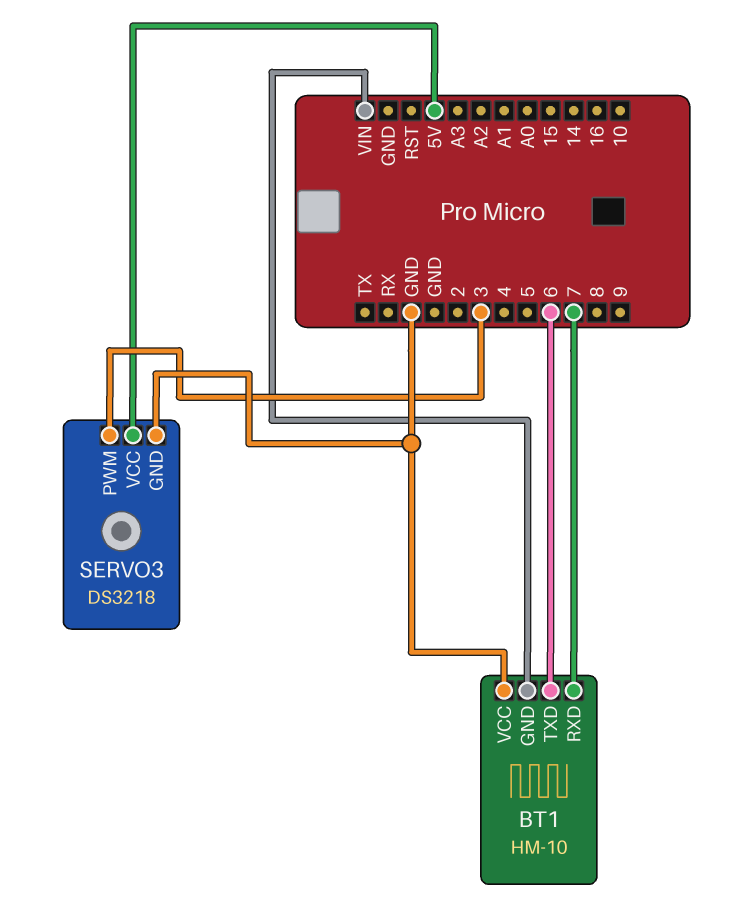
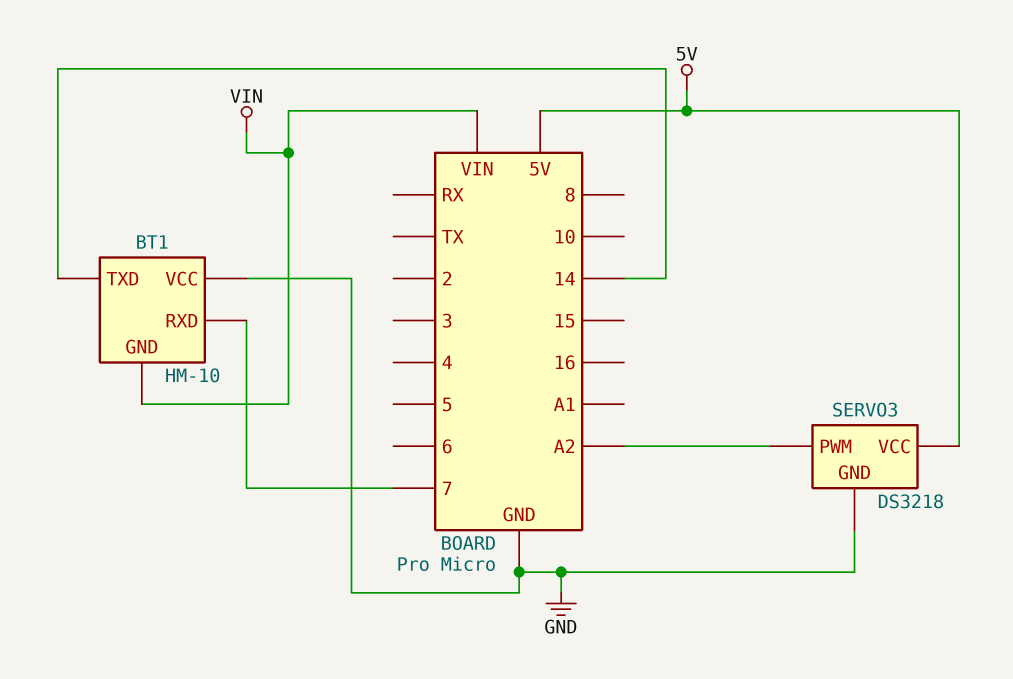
BT1 pin TXD: 6 -> 14
SERVO3 pin PWM: 3 -> A2

